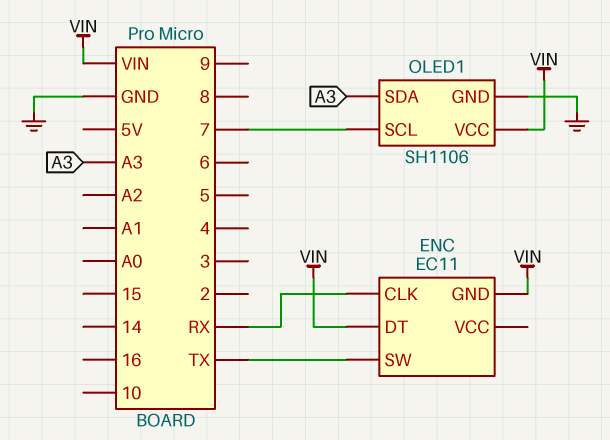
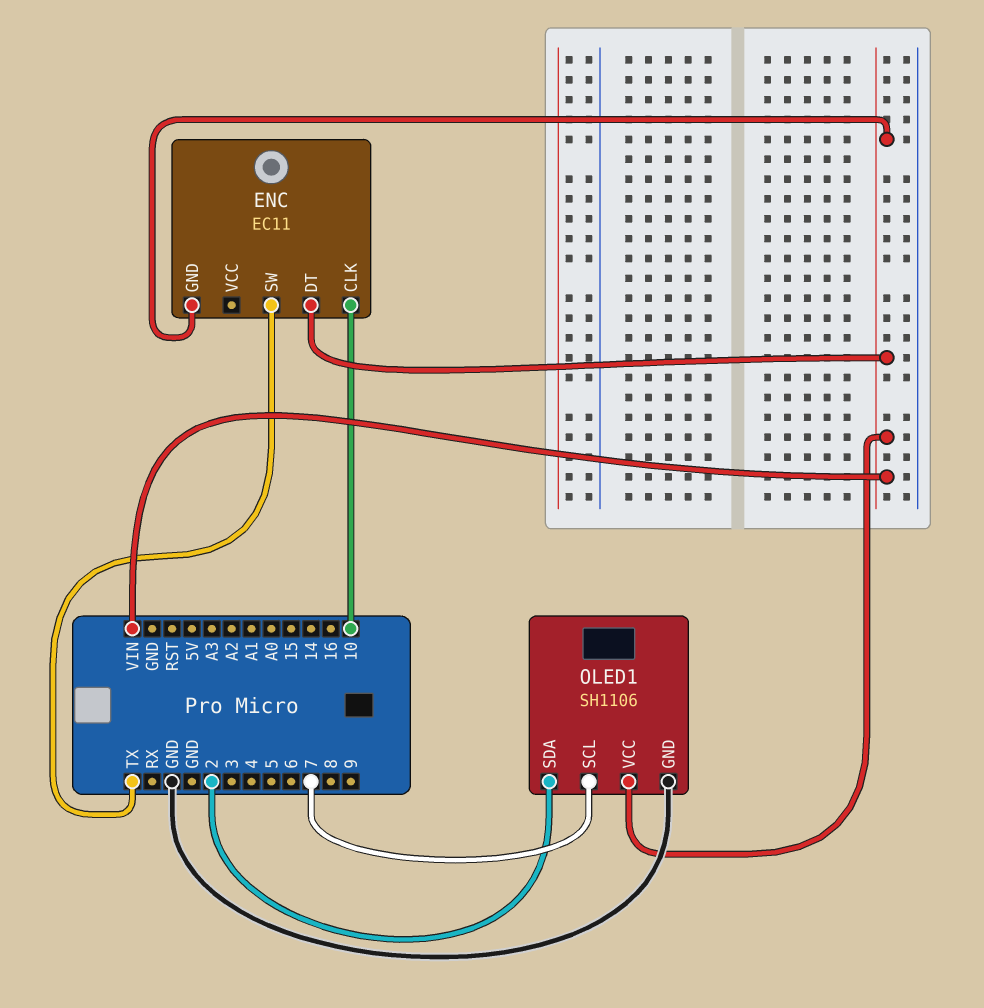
ENC pin CLK: RX -> 10
OLED1 pin SDA: A3 -> 2

